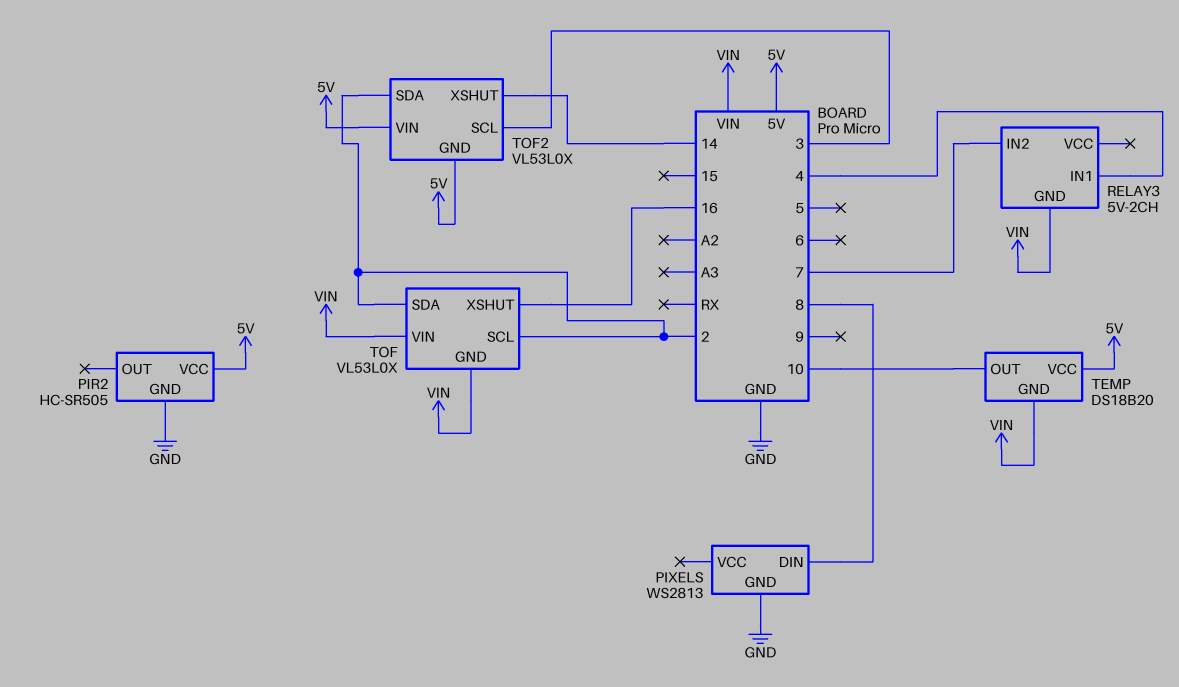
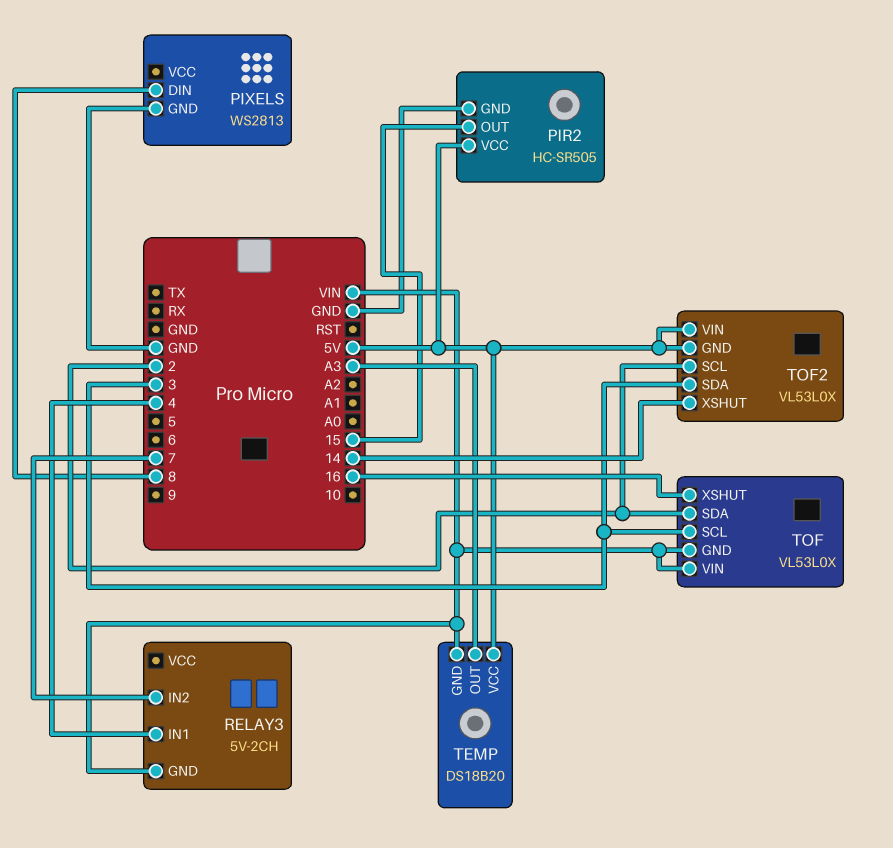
PIR2 pin OUT: none -> 15
TEMP pin OUT: 10 -> A3
TOF pin SCL: 2 -> 3
TOF2 pin SCL: 3 -> 2
TOF2 pin SDA: 2 -> 3

